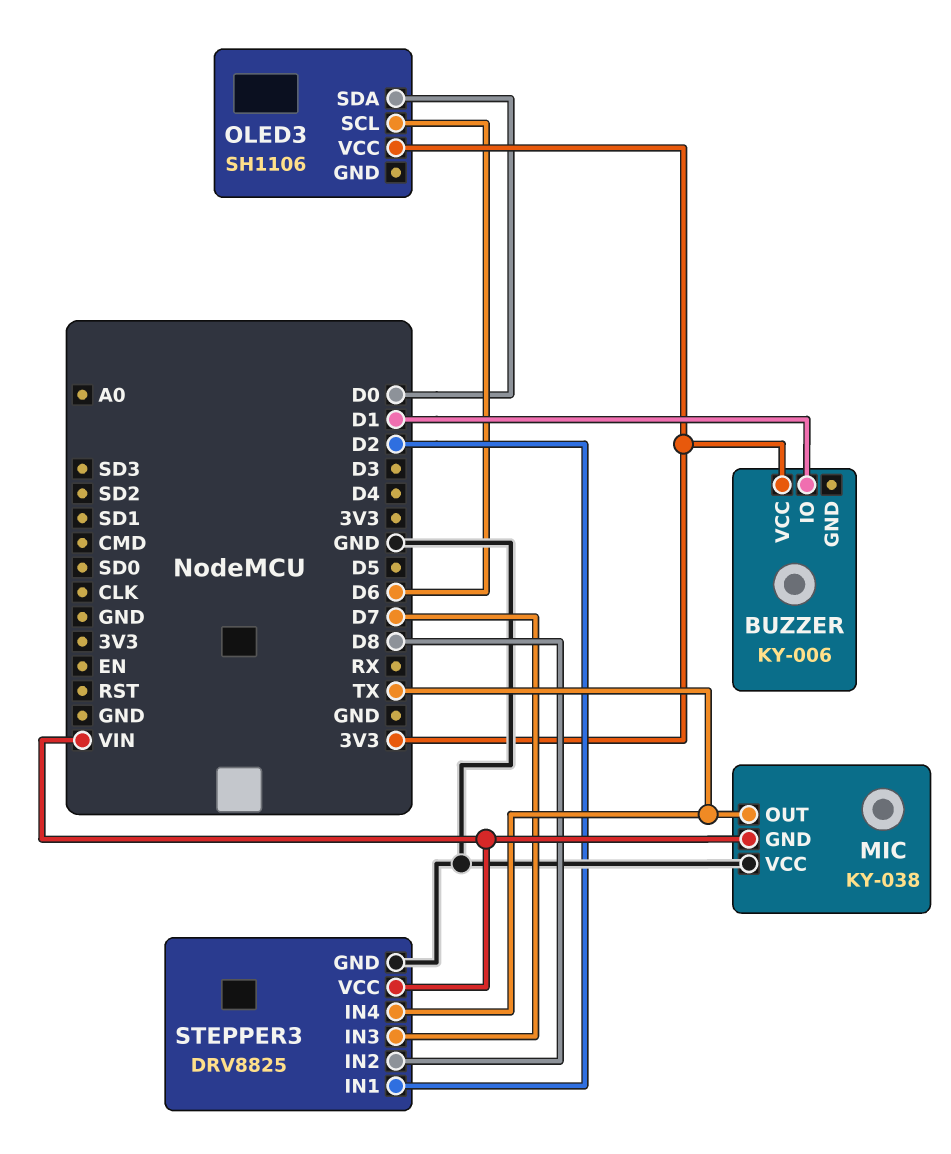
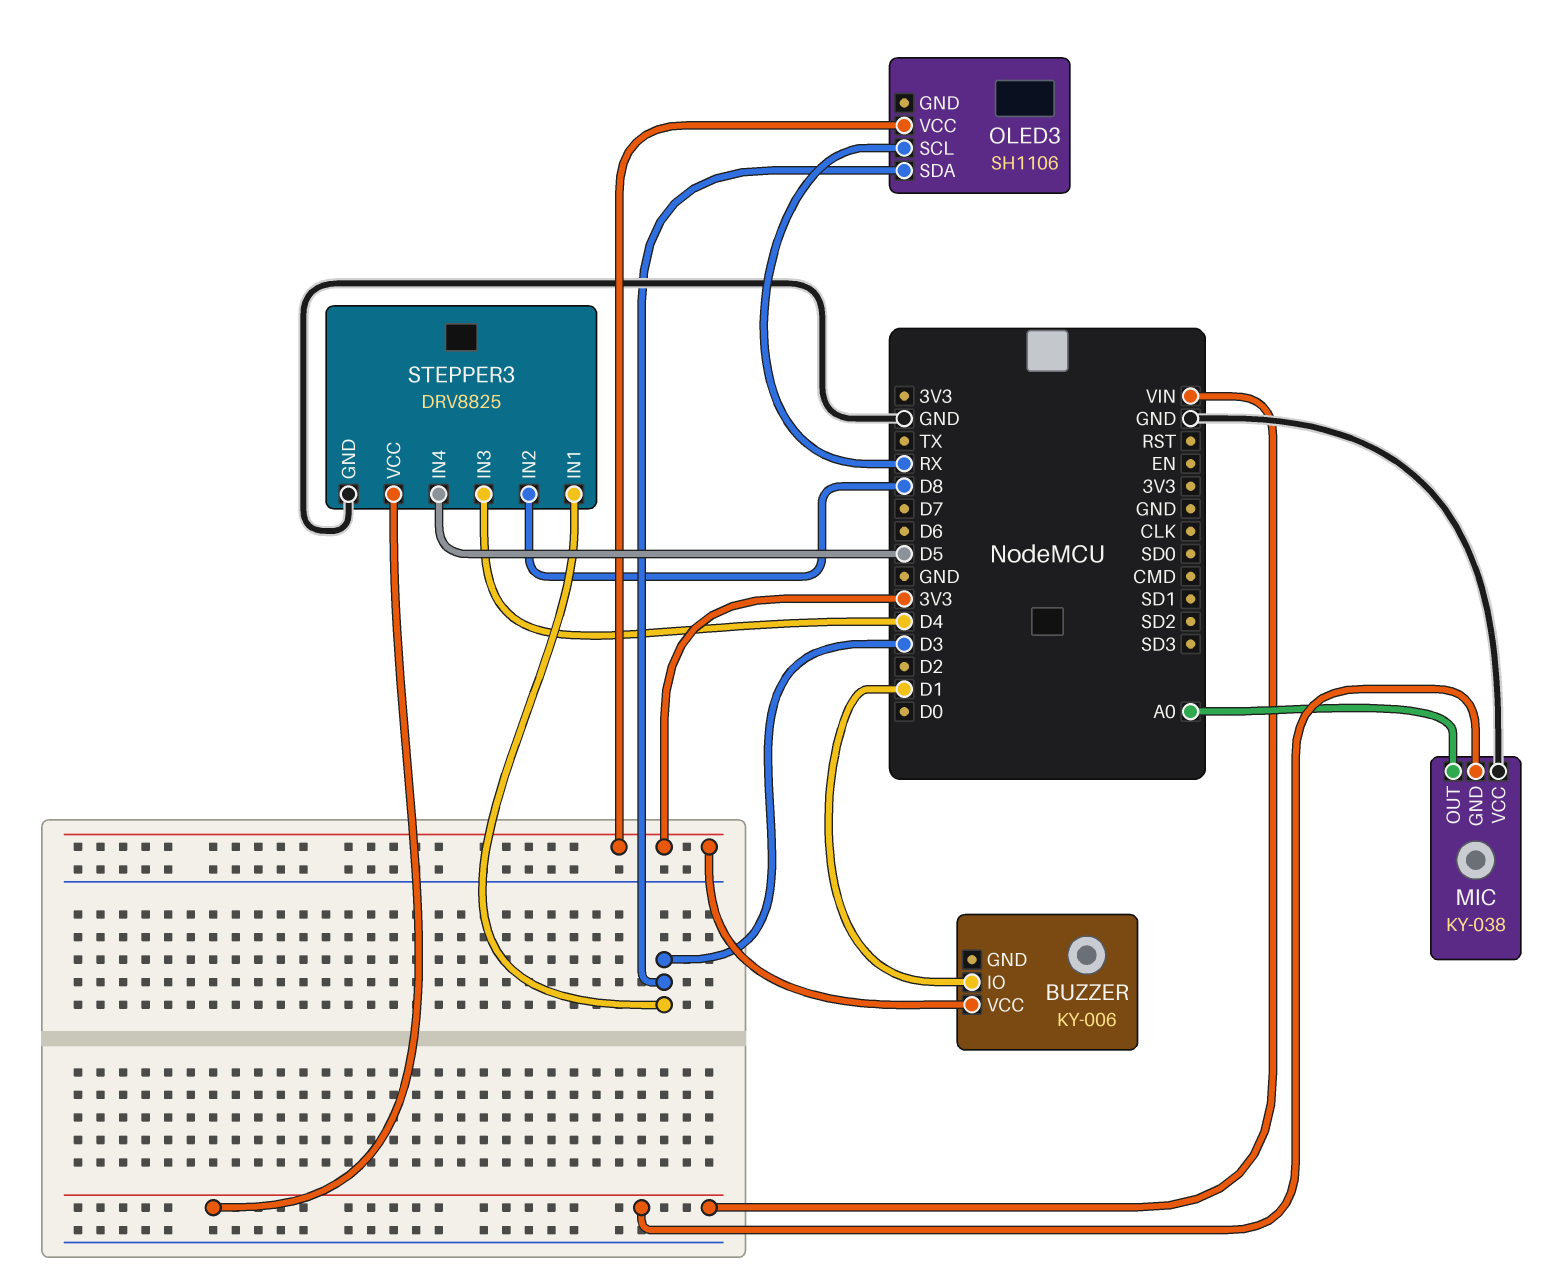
MIC pin OUT: TX -> A0
OLED3 pin SCL: D6 -> RX
OLED3 pin SDA: D0 -> D3
STEPPER3 pin IN1: D2 -> D3
STEPPER3 pin IN3: D7 -> D4
STEPPER3 pin IN4: TX -> D5

